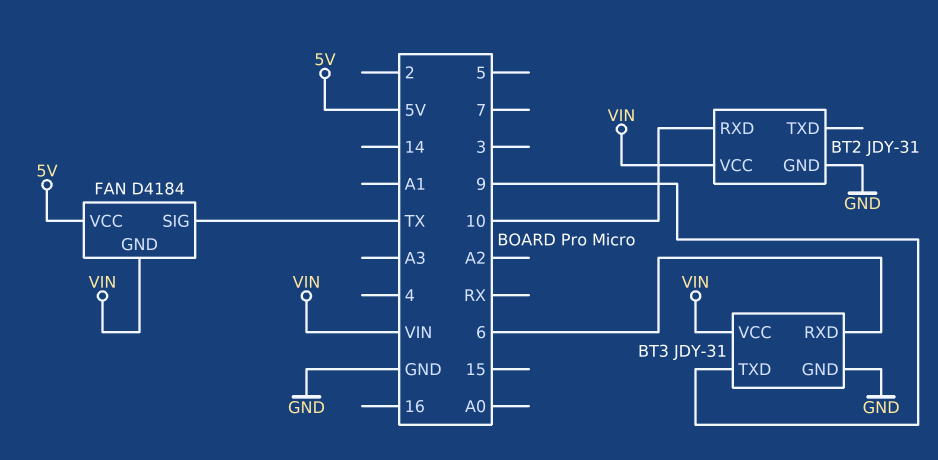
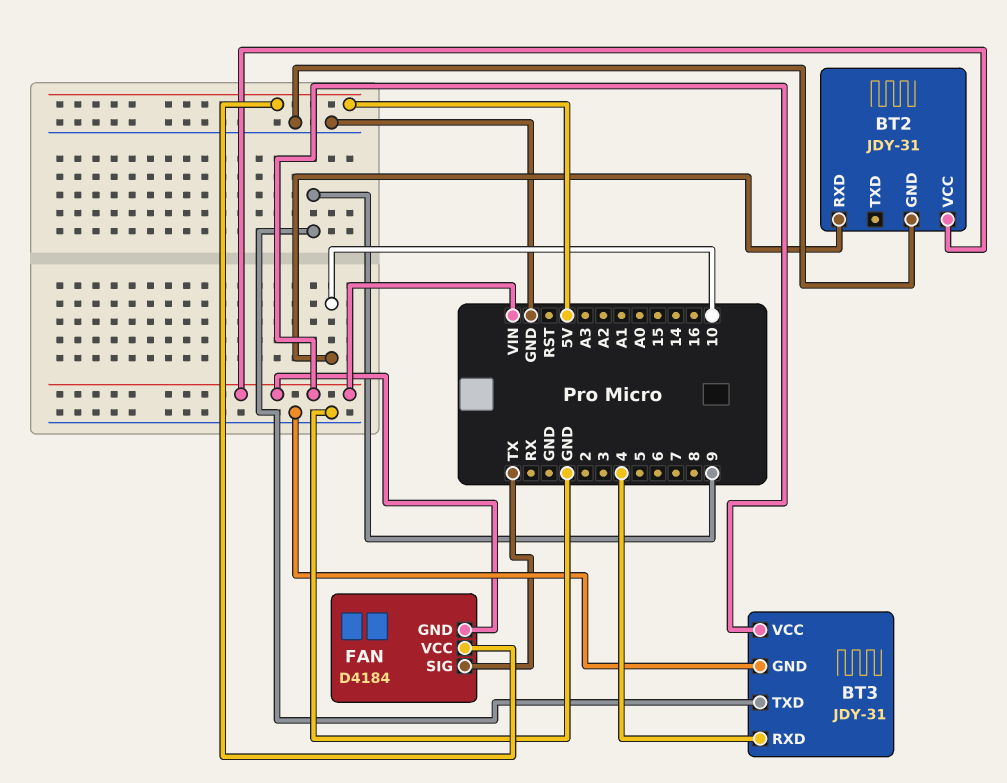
BT3 pin RXD: 6 -> 4

